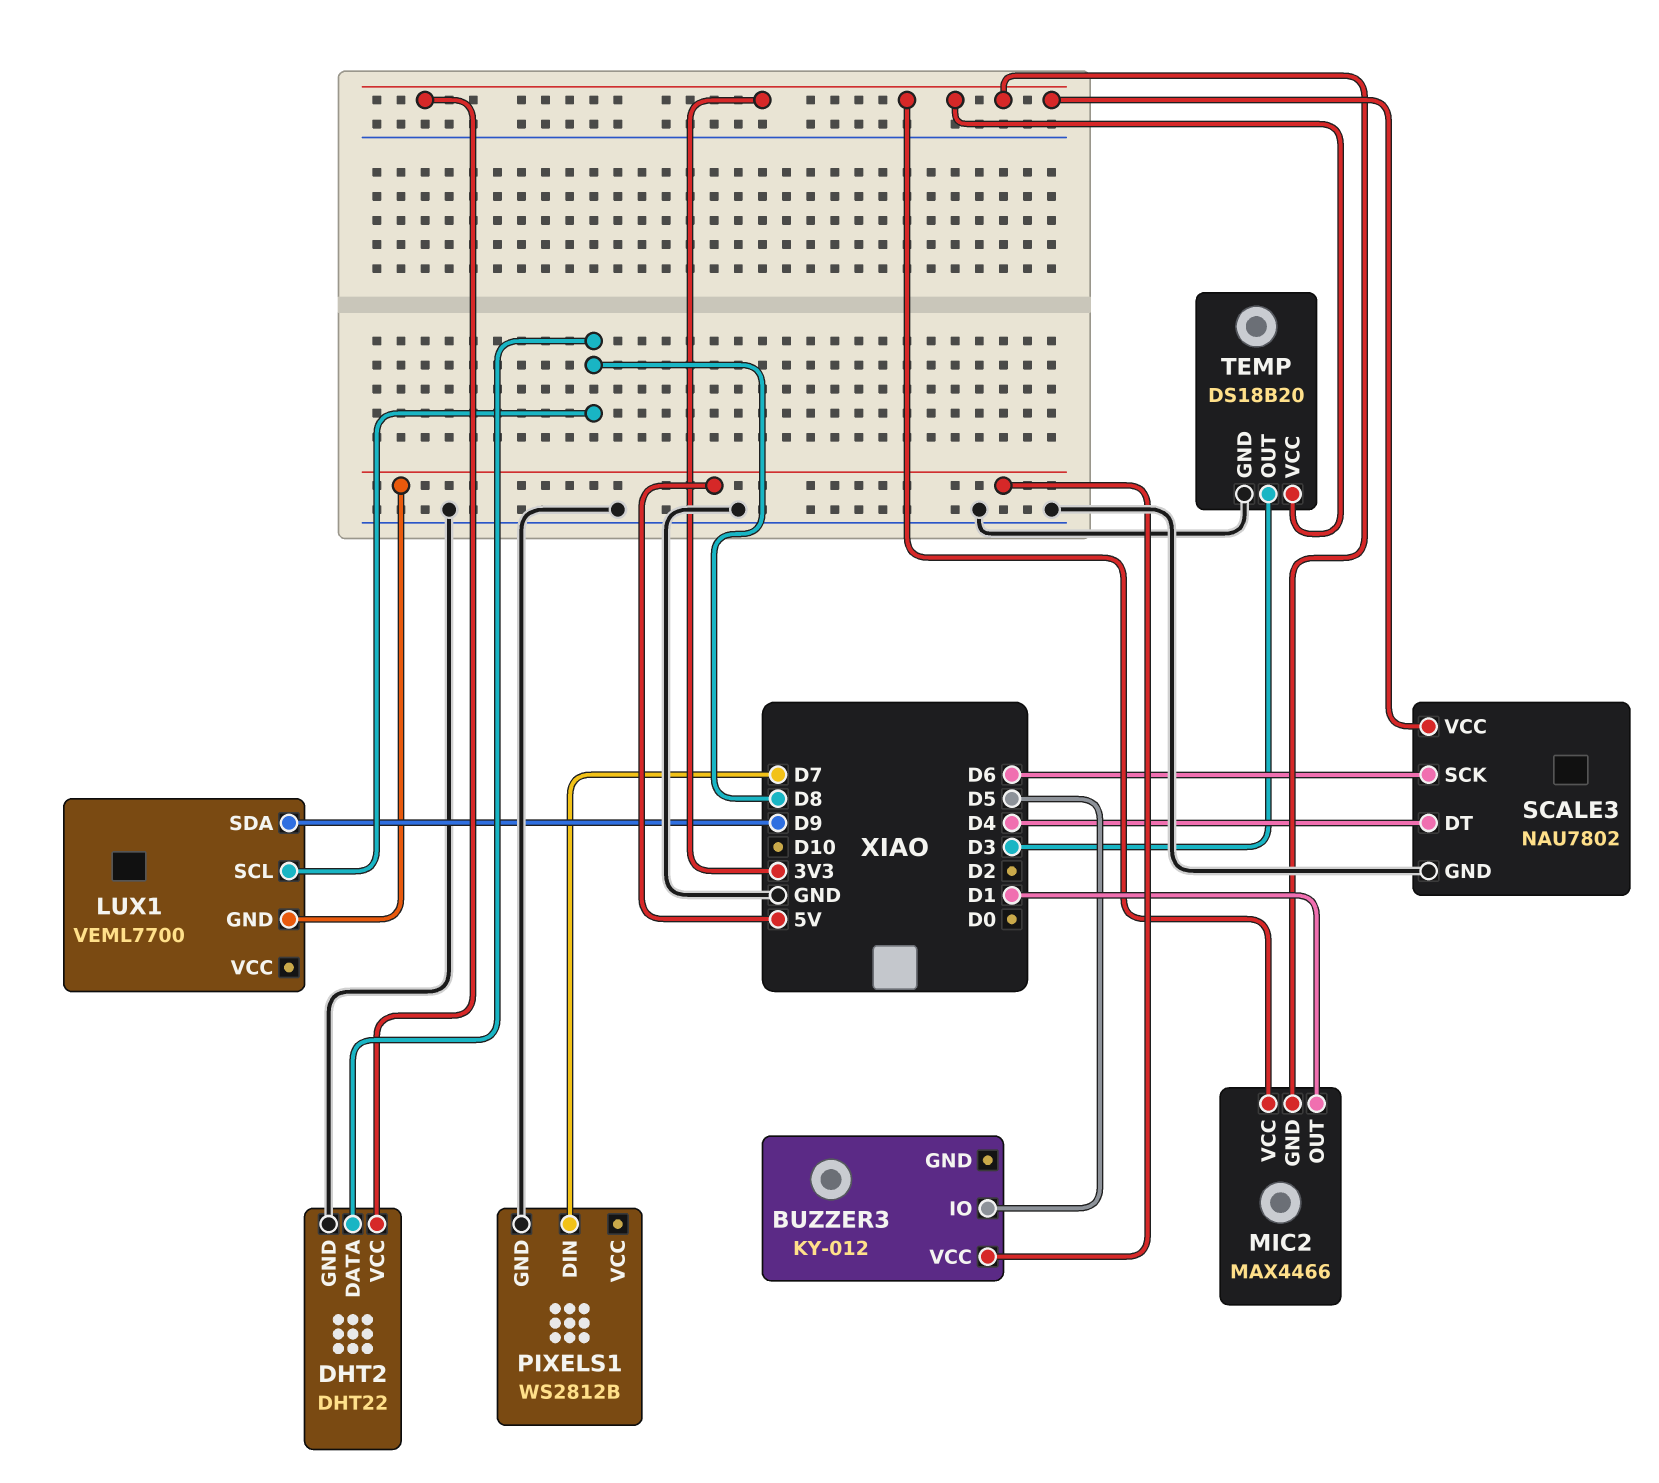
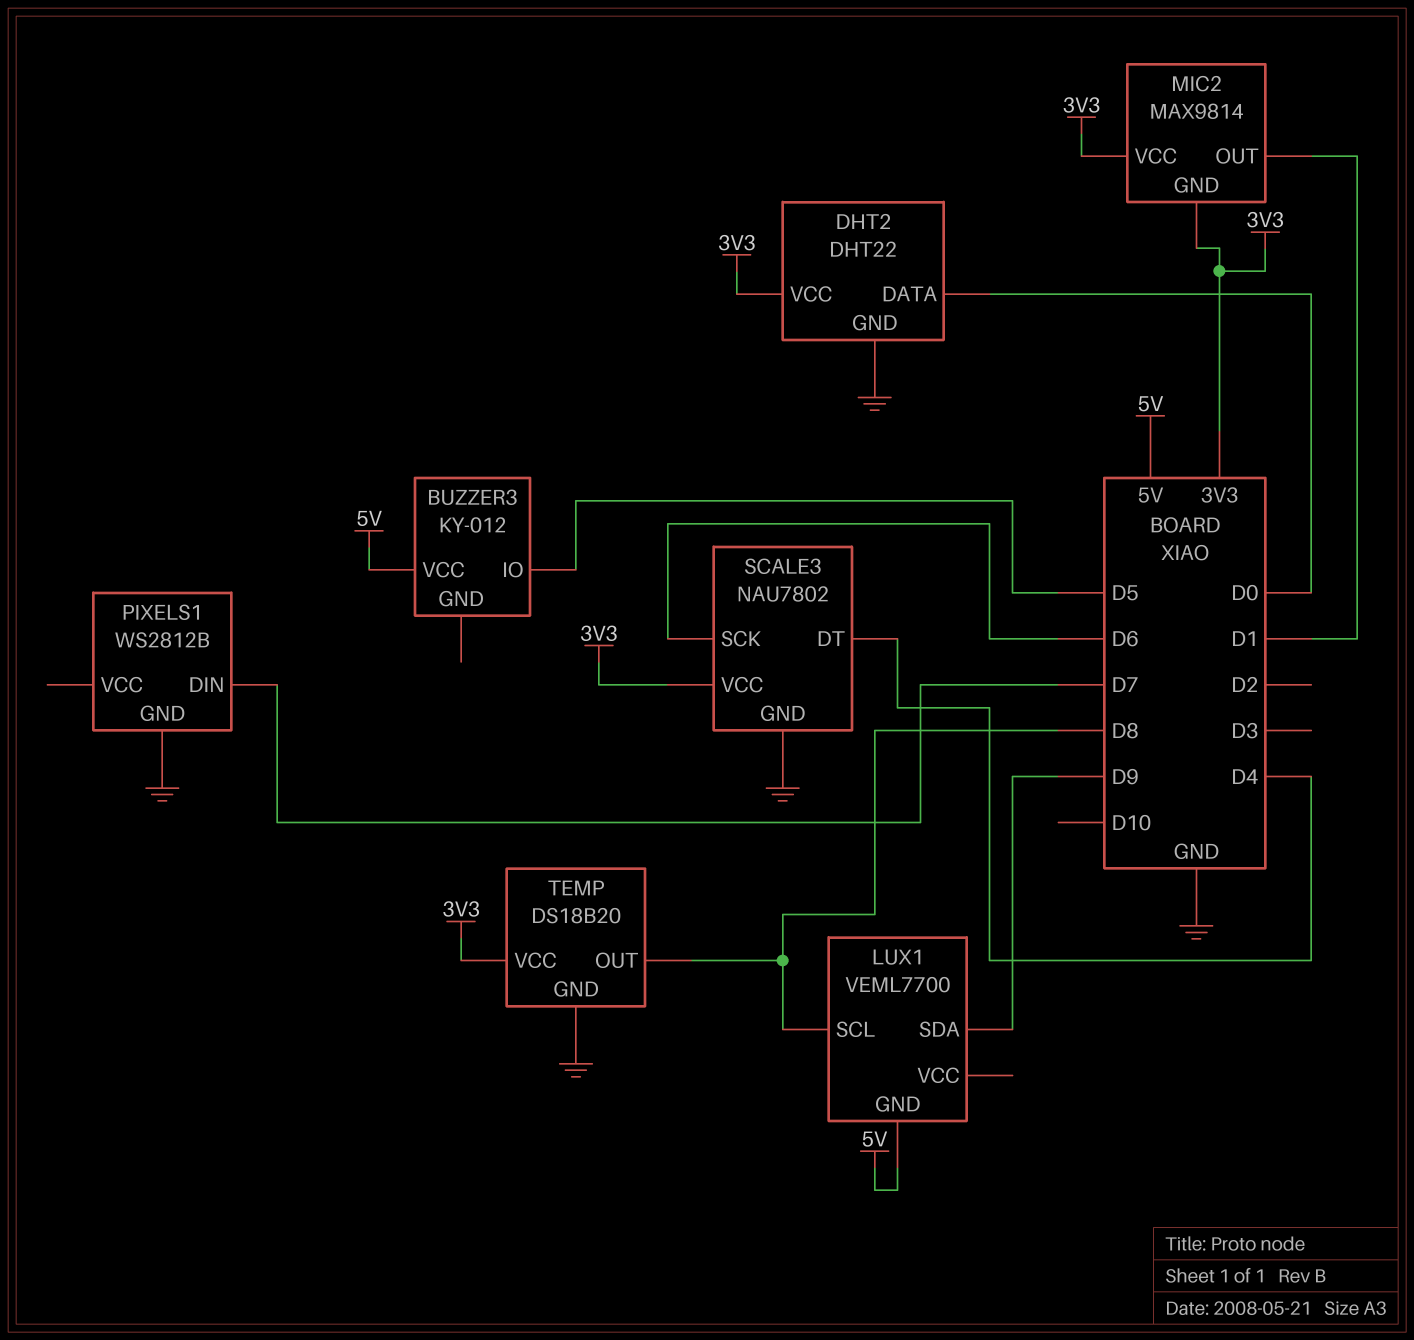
DHT2 pin DATA: D8 -> D0
MIC2: MAX4466 -> MAX9814
TEMP pin OUT: D3 -> D8

